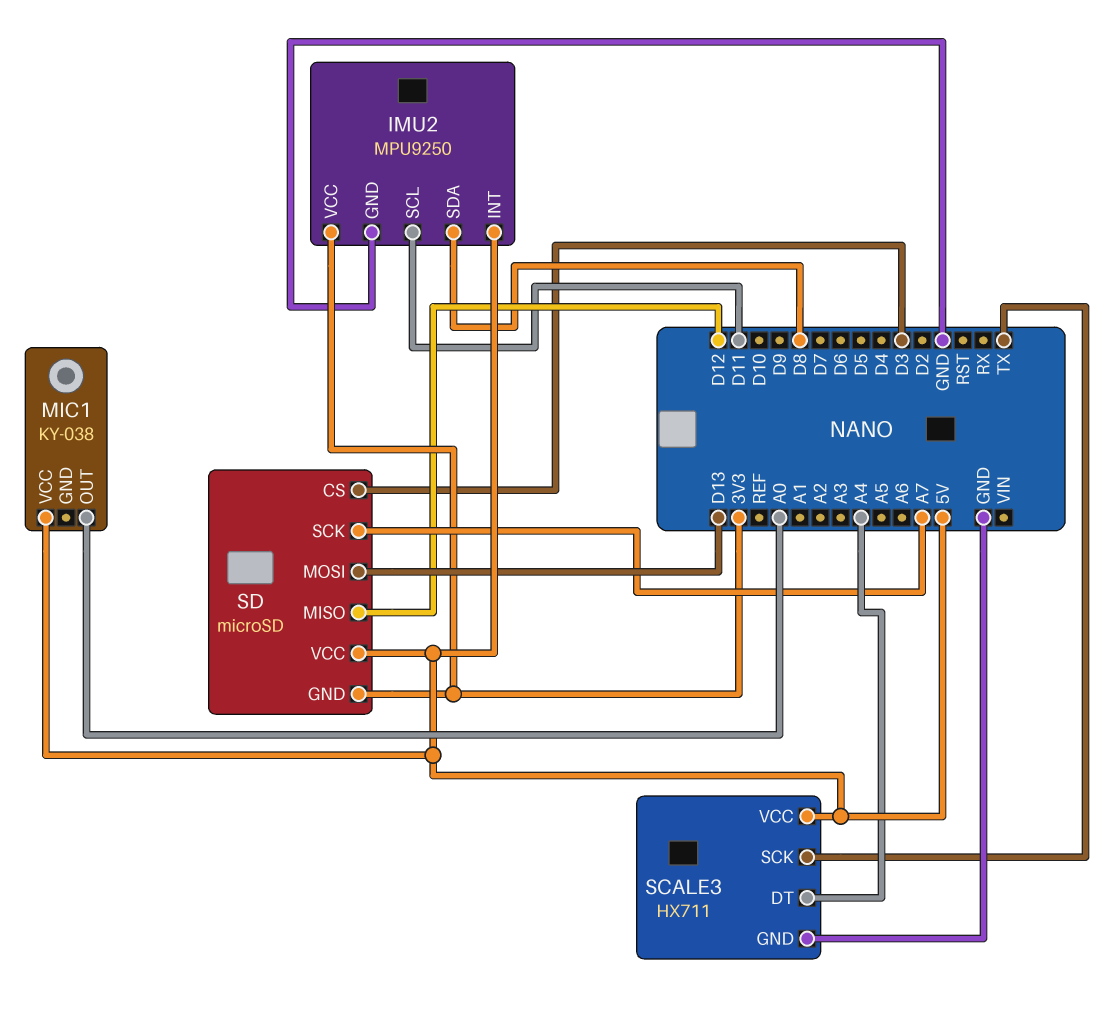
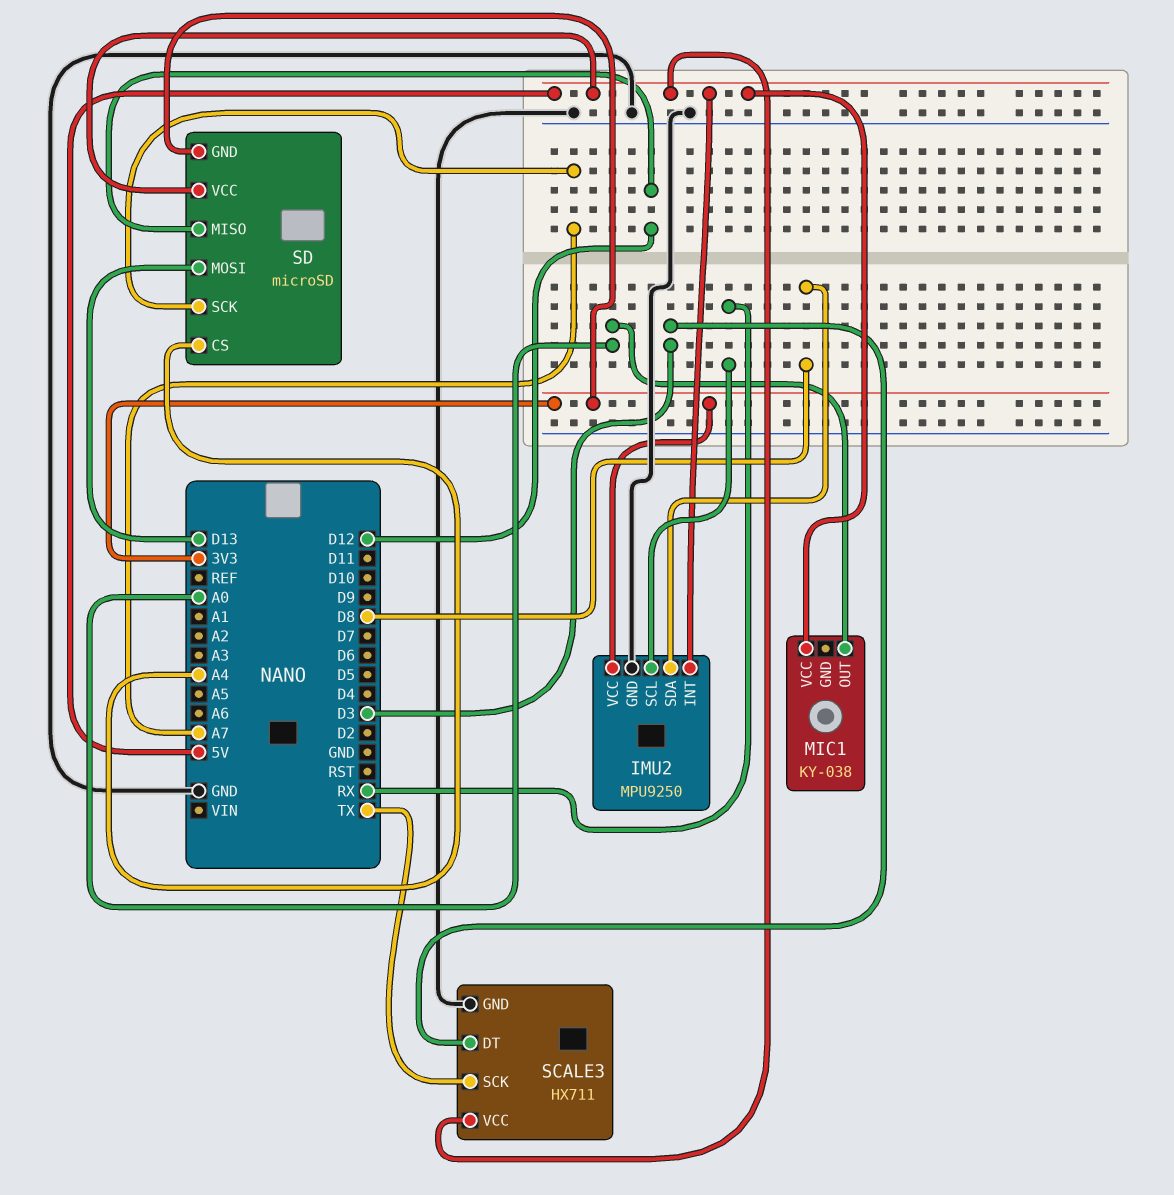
IMU2 pin SCL: D11 -> RX
SCALE3 pin DT: A4 -> D3
SD pin CS: D3 -> A4

